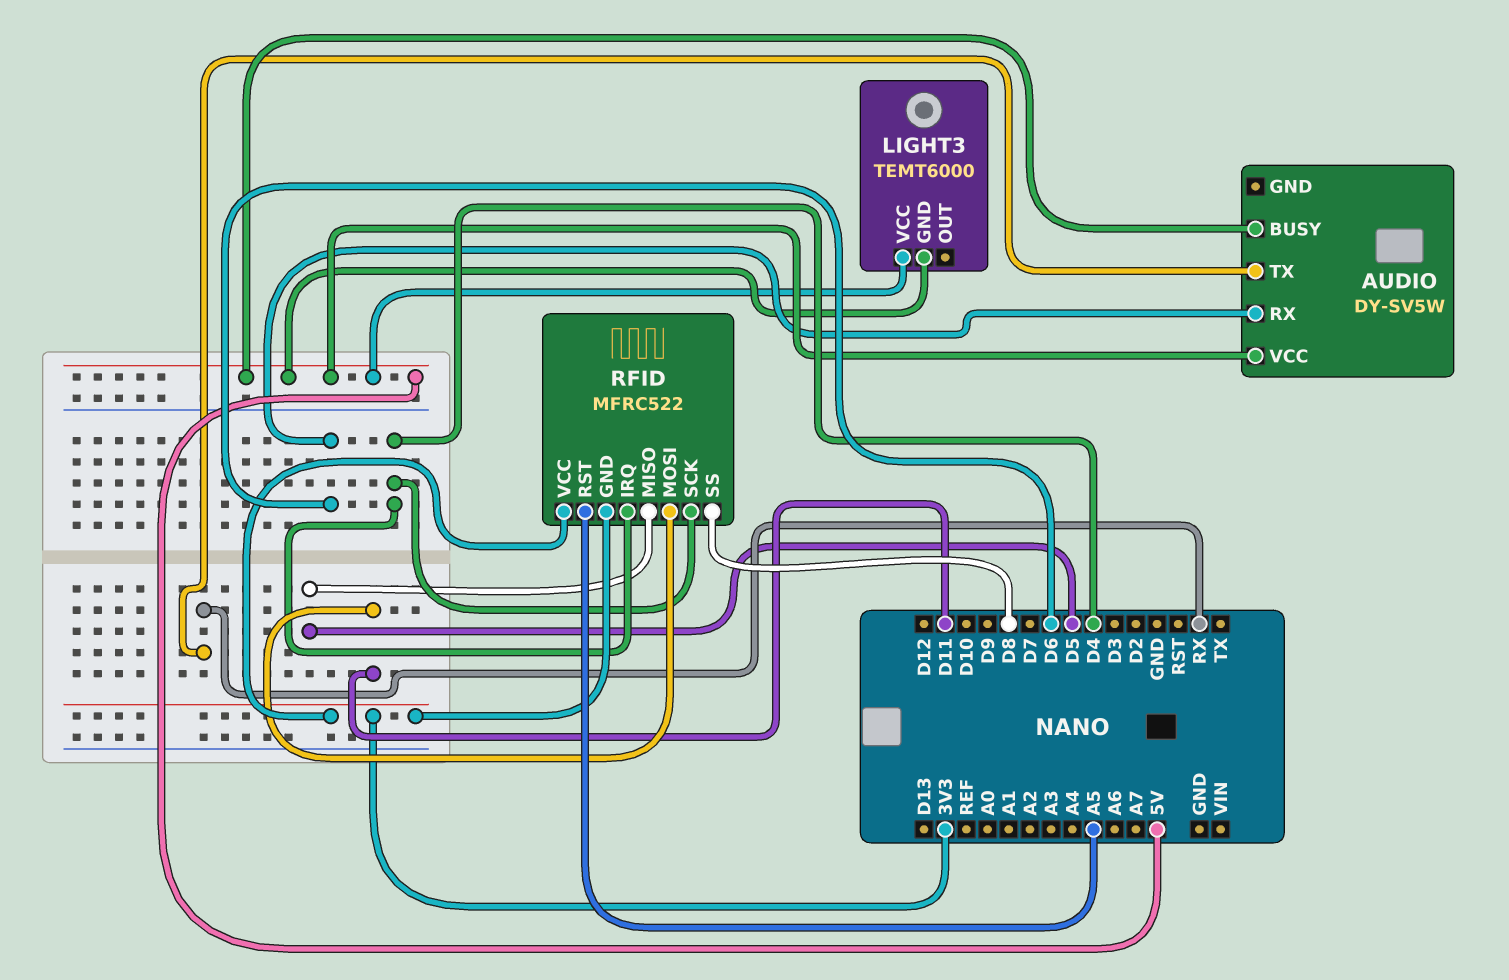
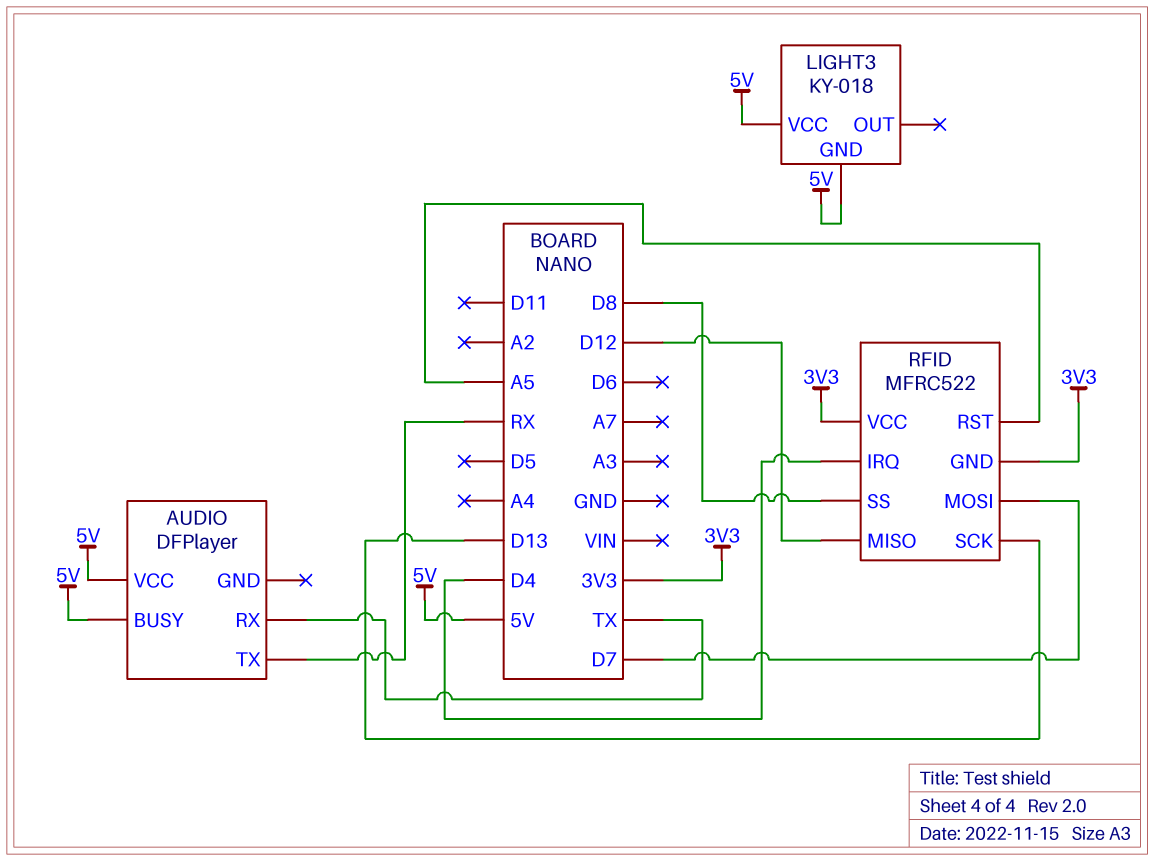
AUDIO: DY-SV5W -> DFPlayer
AUDIO pin RX: D6 -> TX
LIGHT3: TEMT6000 -> KY-018
RFID pin MISO: D5 -> D12
RFID pin MOSI: D11 -> D7
RFID pin SCK: D4 -> D13

